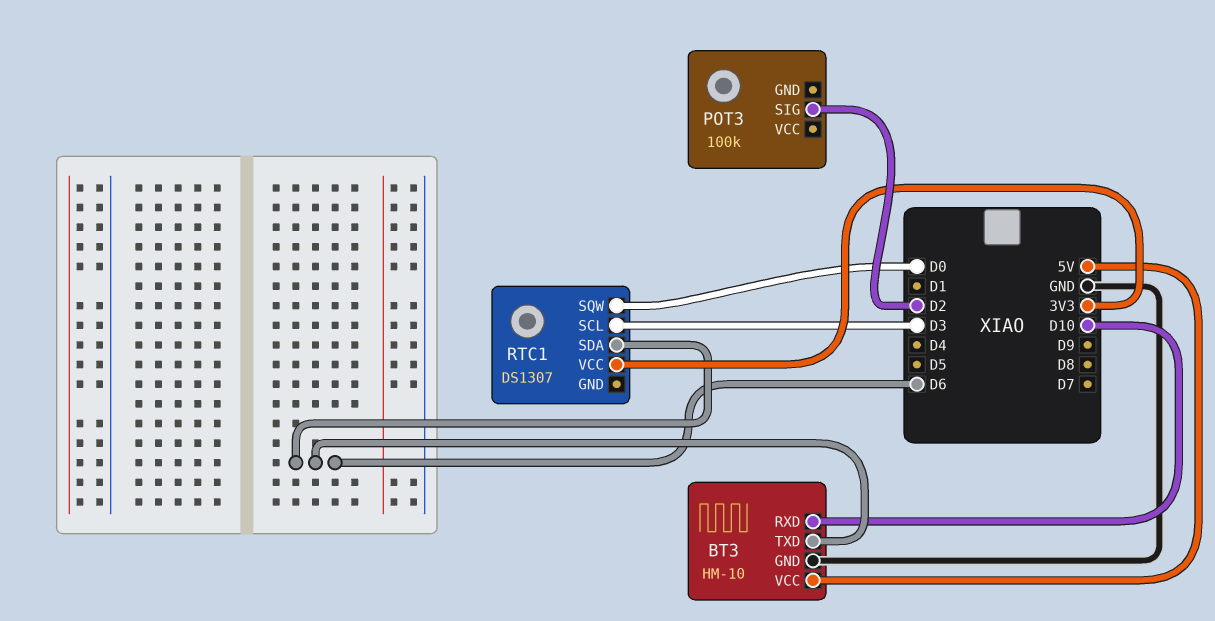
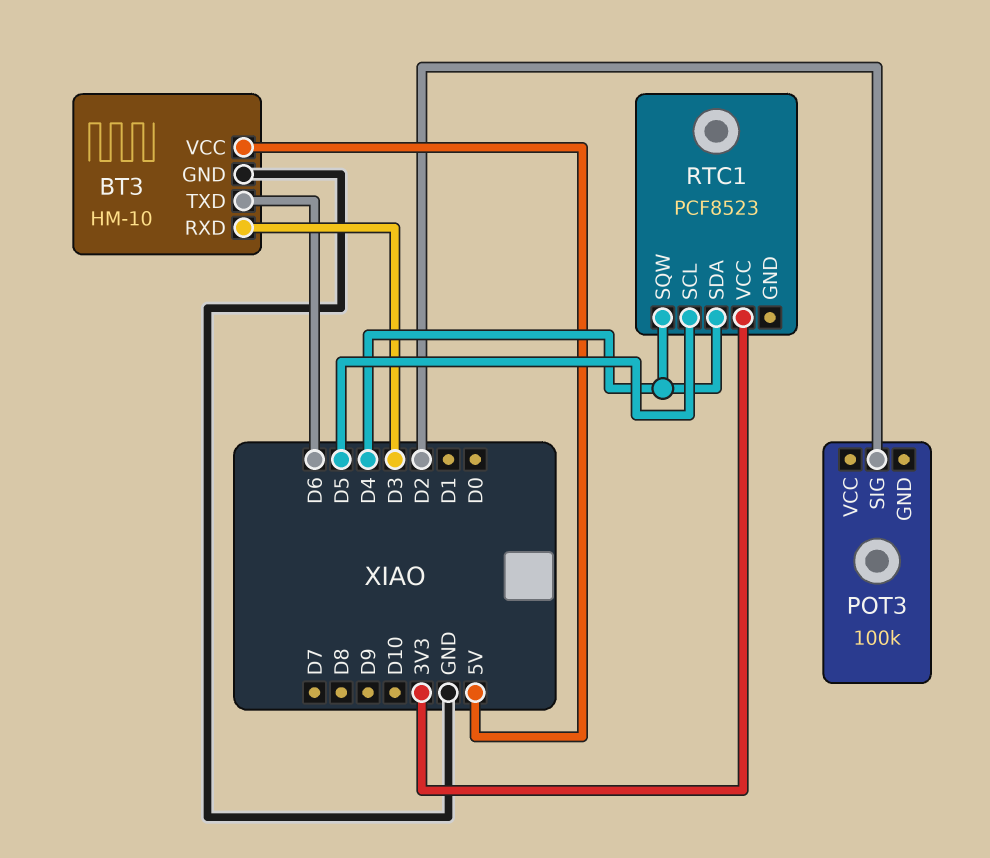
BT3 pin RXD: D10 -> D3
RTC1: DS1307 -> PCF8523
RTC1 pin SCL: D3 -> D5
RTC1 pin SDA: D6 -> D4
RTC1 pin SQW: D0 -> D4

